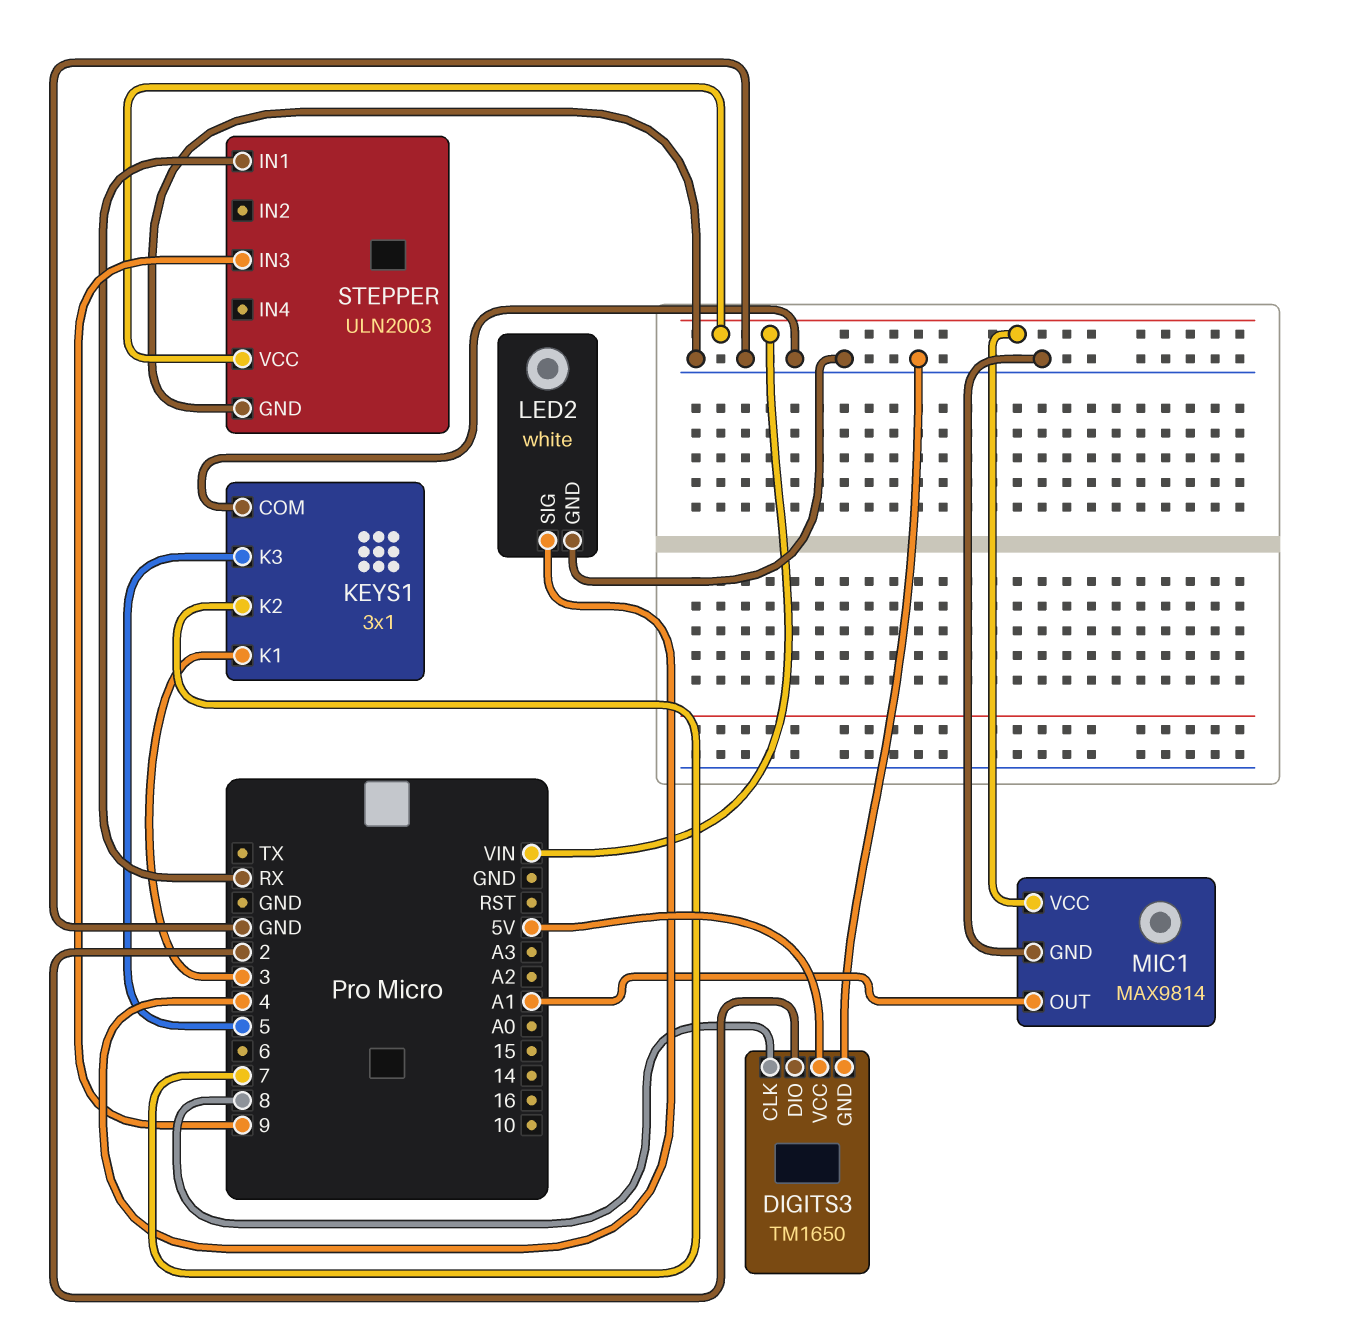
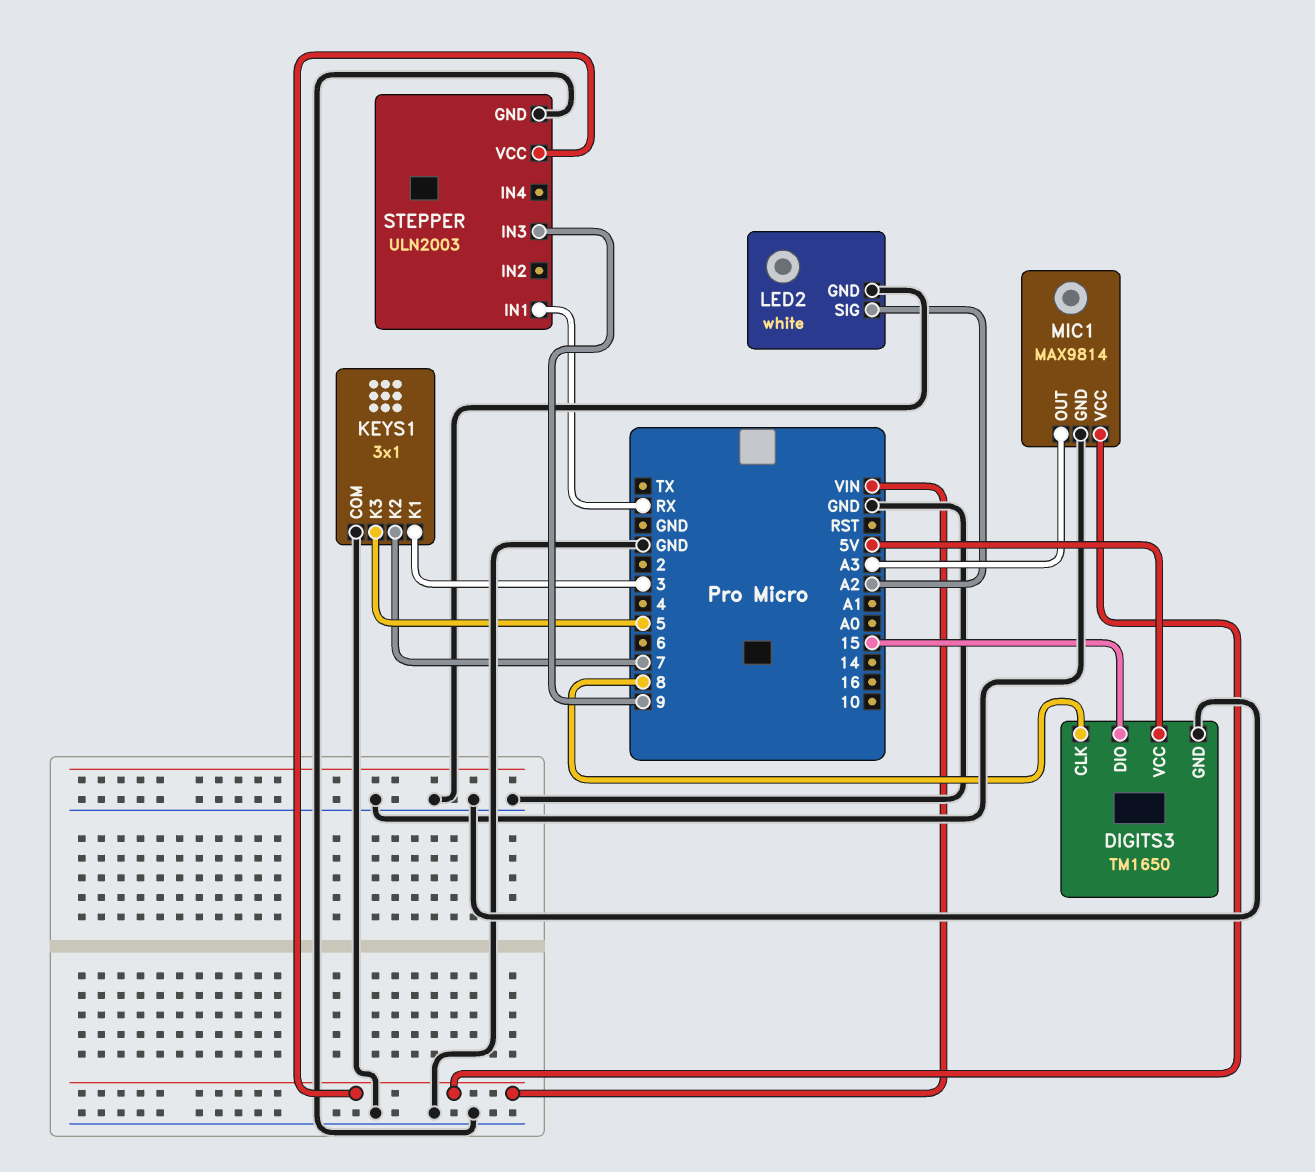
DIGITS3 pin DIO: 2 -> 15
LED2 pin SIG: 4 -> A2
MIC1 pin OUT: A1 -> A3

